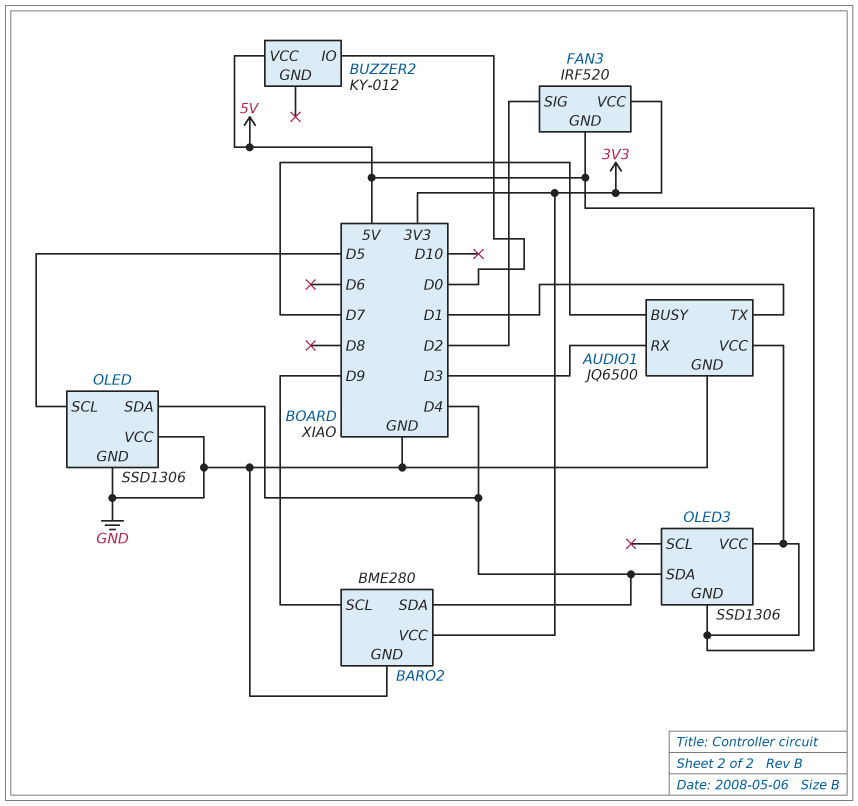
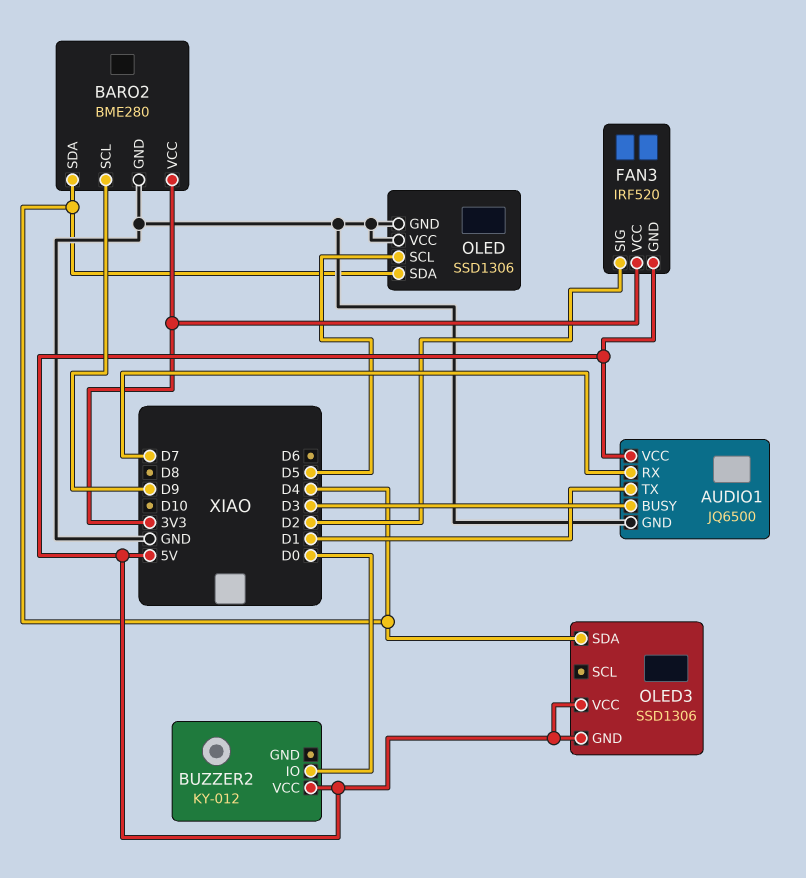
AUDIO1 pin BUSY: D7 -> D3
AUDIO1 pin RX: D3 -> D7

